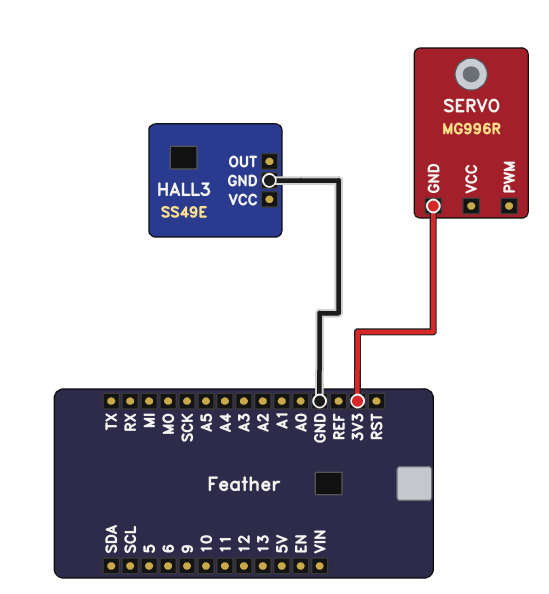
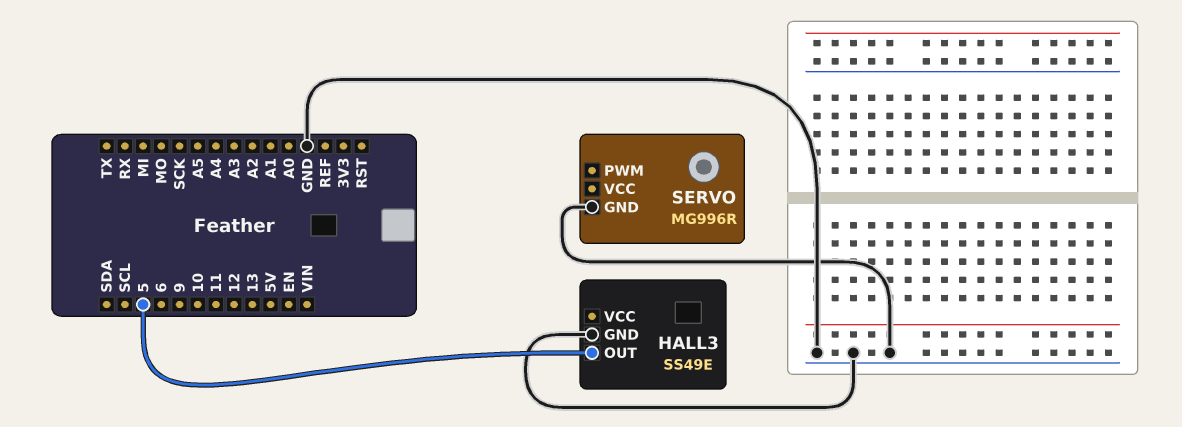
HALL3 pin OUT: none -> 5
SERVO pin GND: 3V3 -> GND

